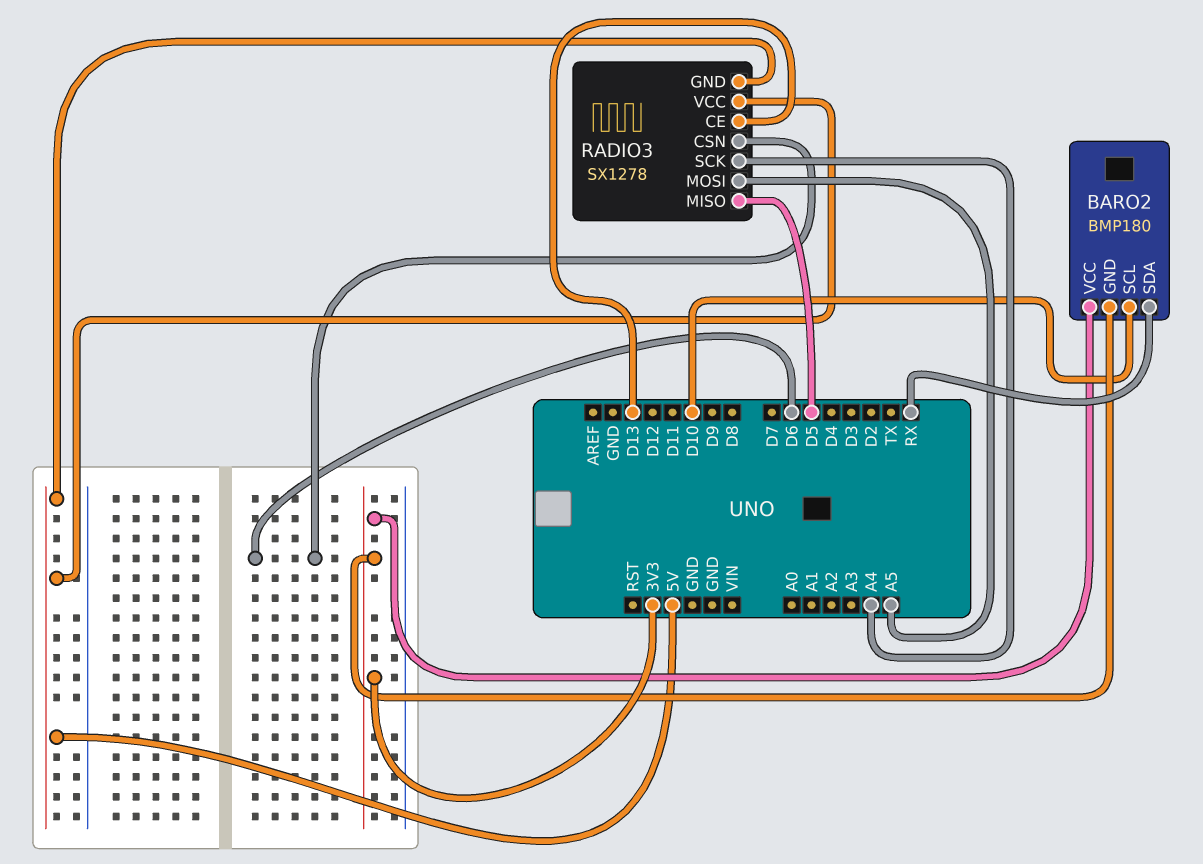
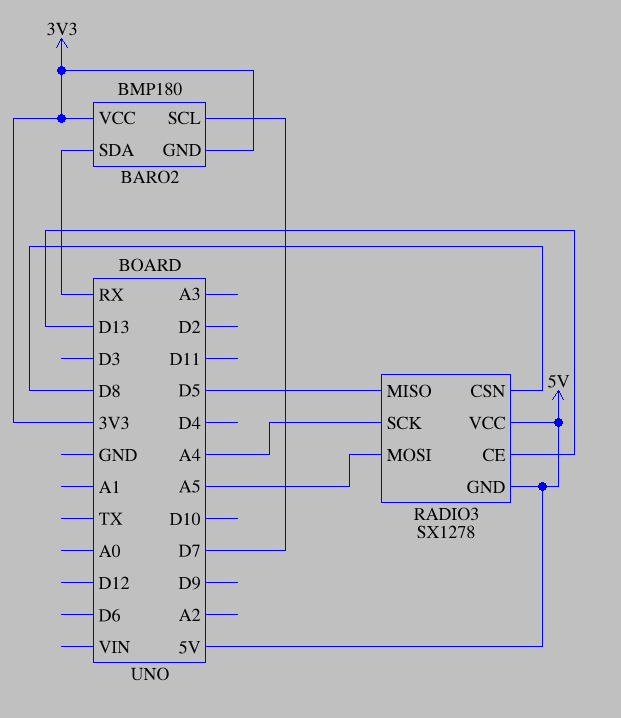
BARO2 pin SCL: D10 -> D7
RADIO3 pin CSN: D6 -> D8

